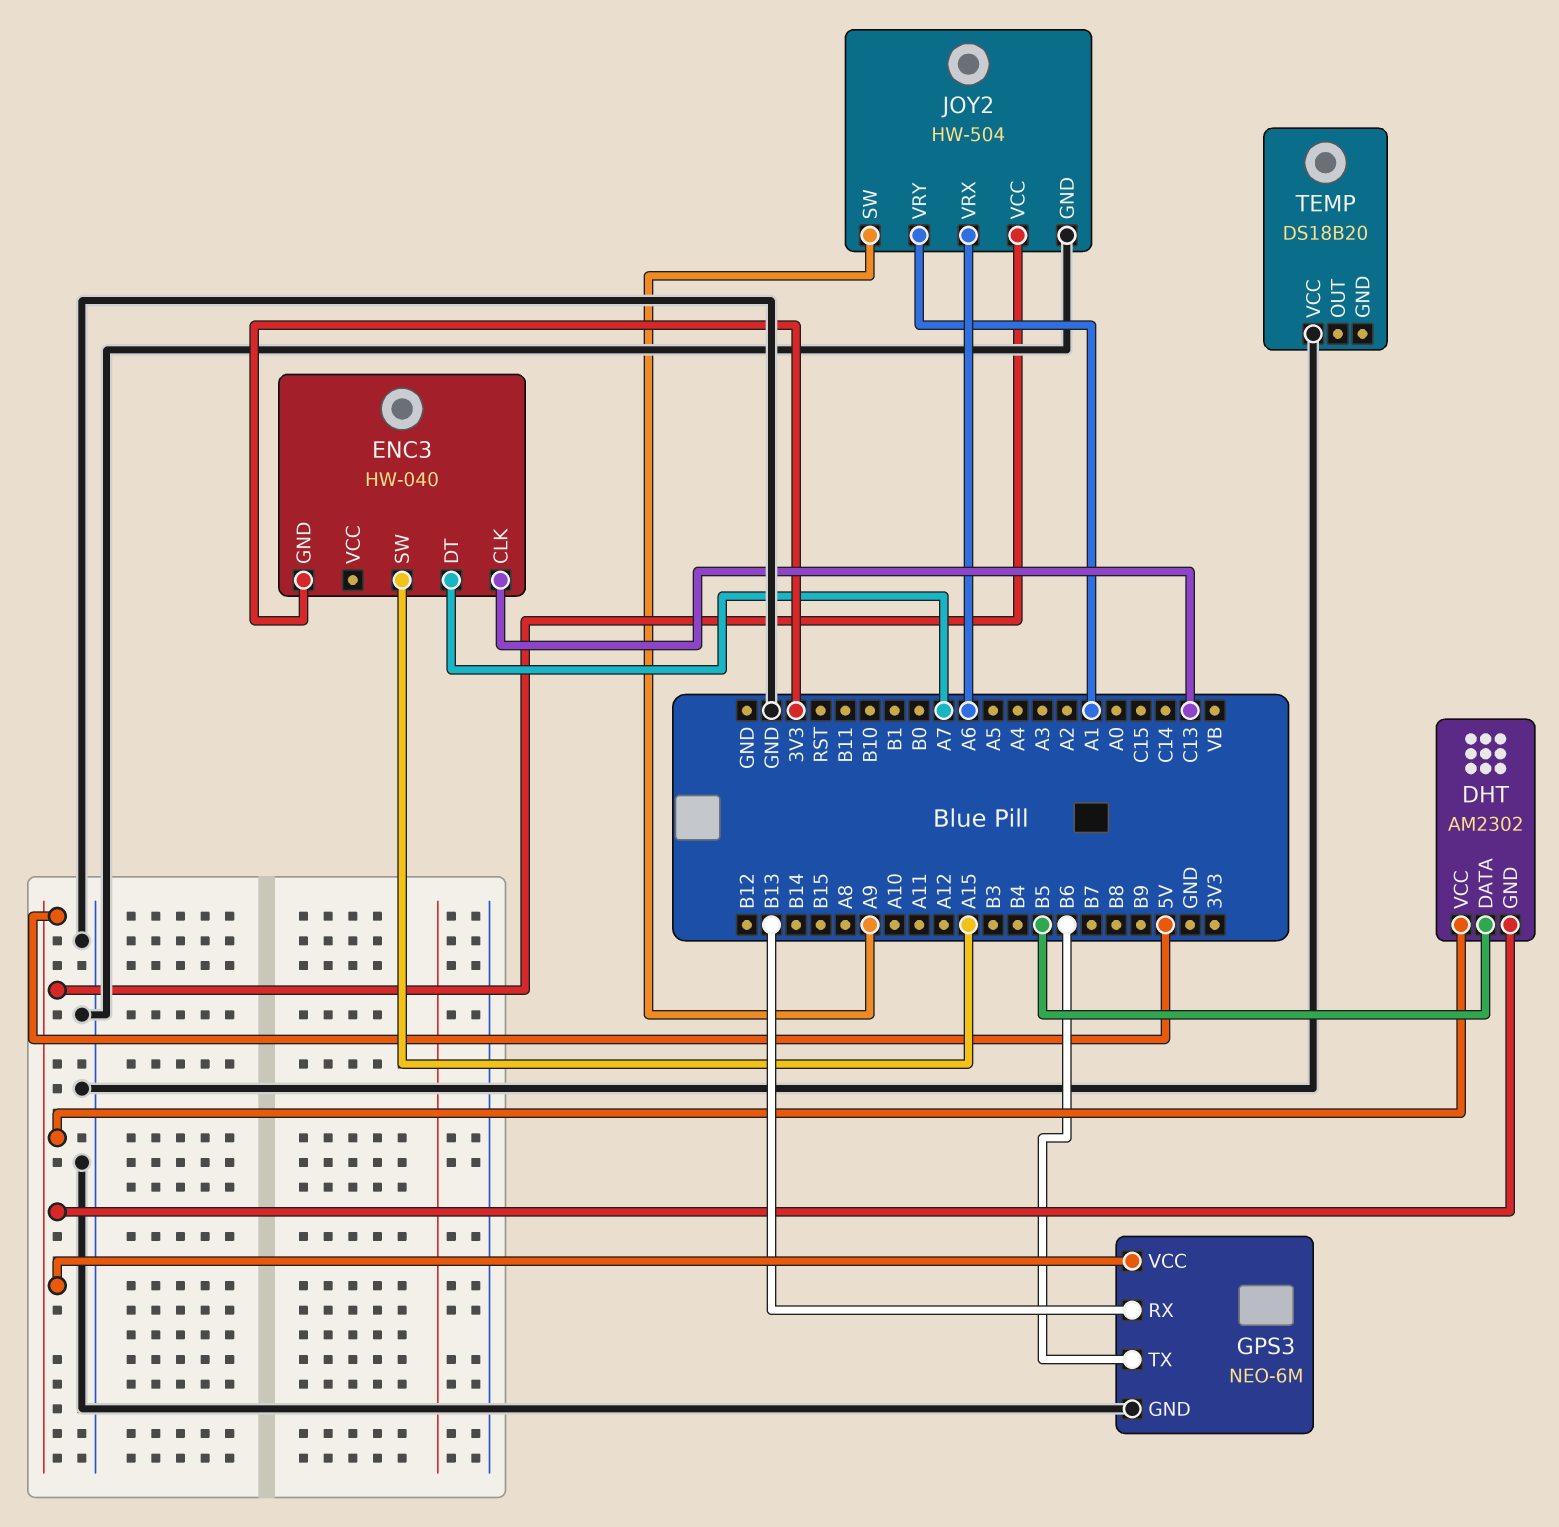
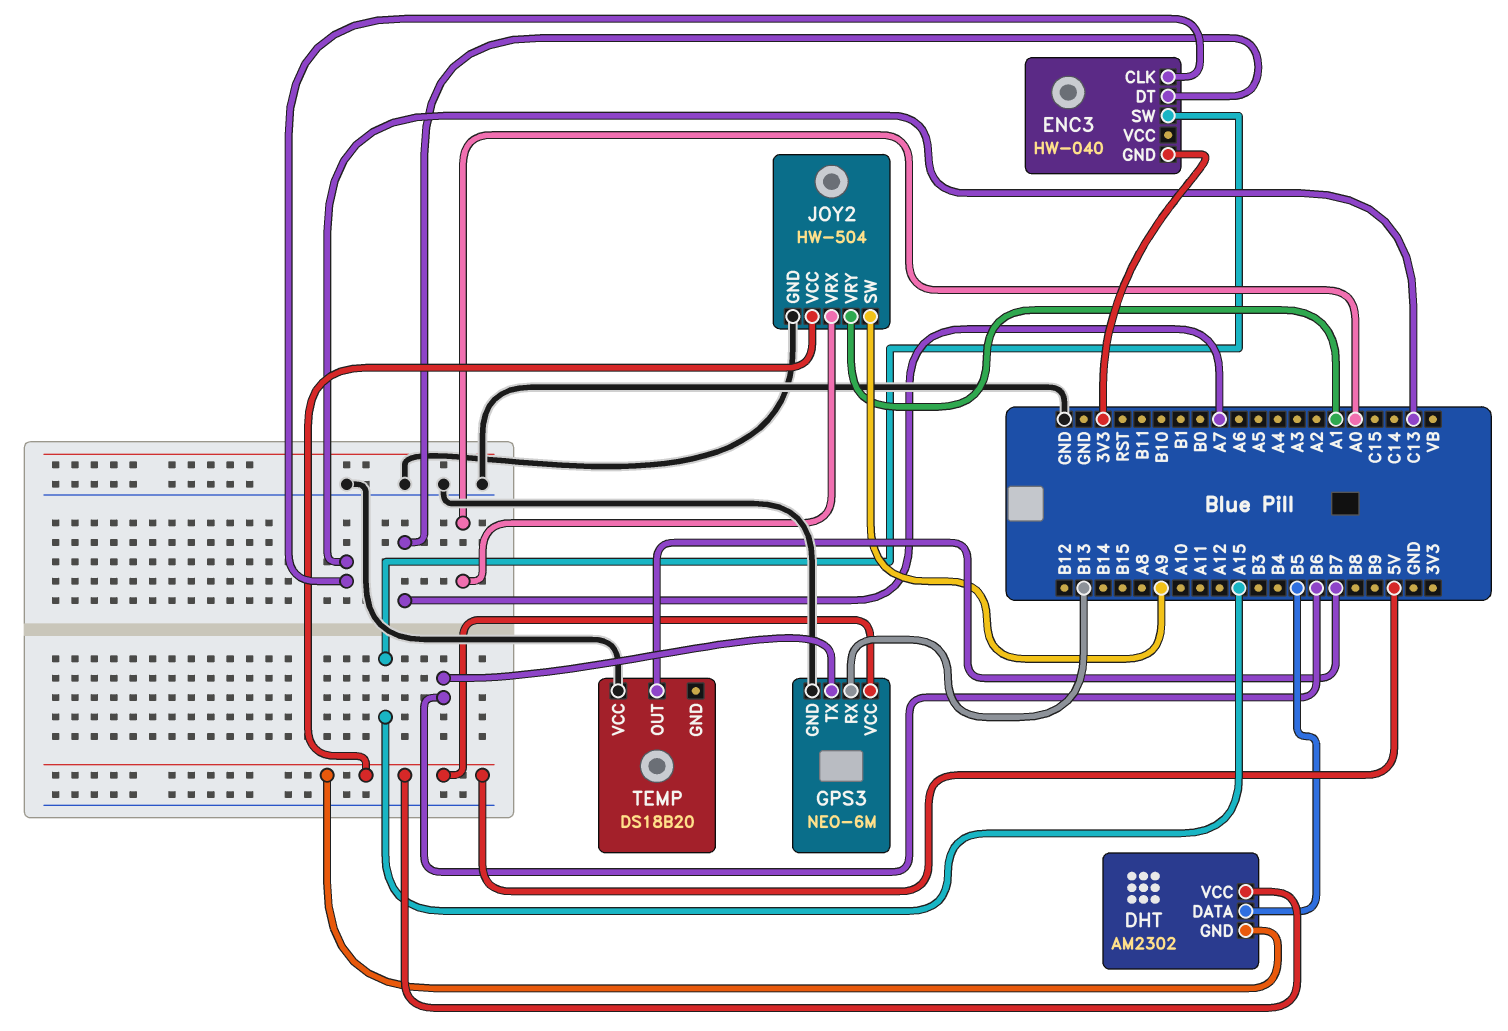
JOY2 pin VRX: A6 -> A0
TEMP pin OUT: none -> B7

